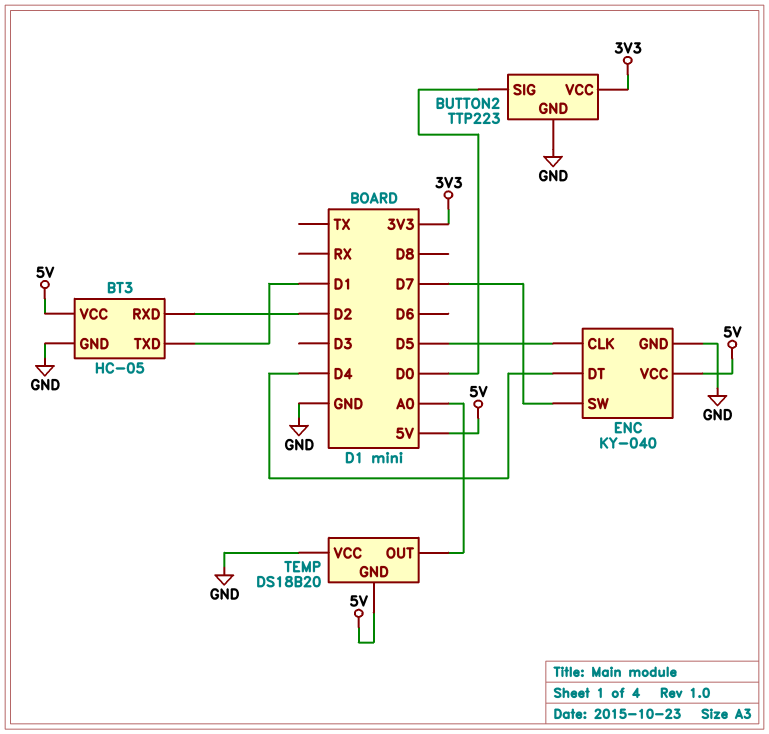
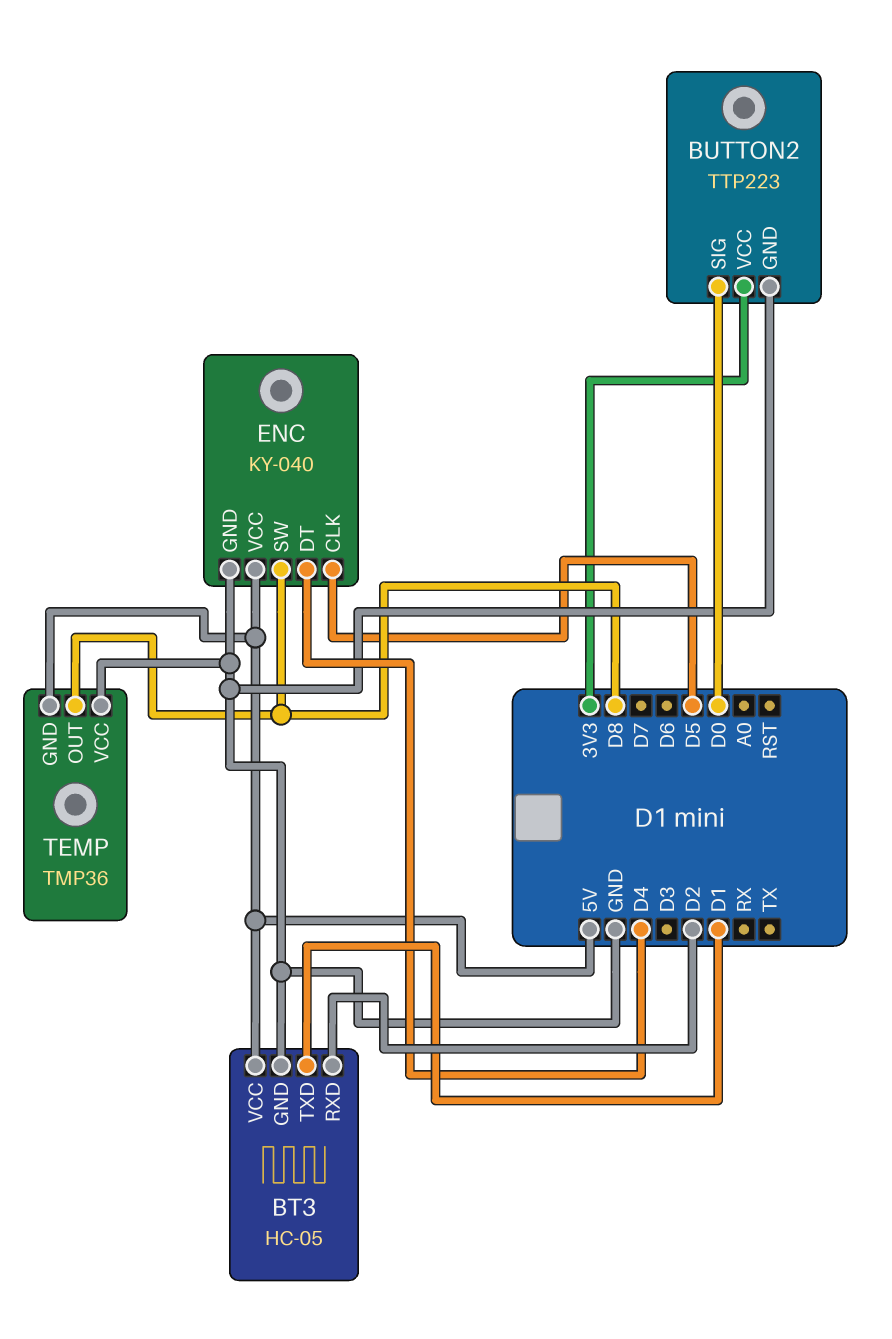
ENC pin SW: D7 -> D8
TEMP: DS18B20 -> TMP36
TEMP pin OUT: A0 -> D8

